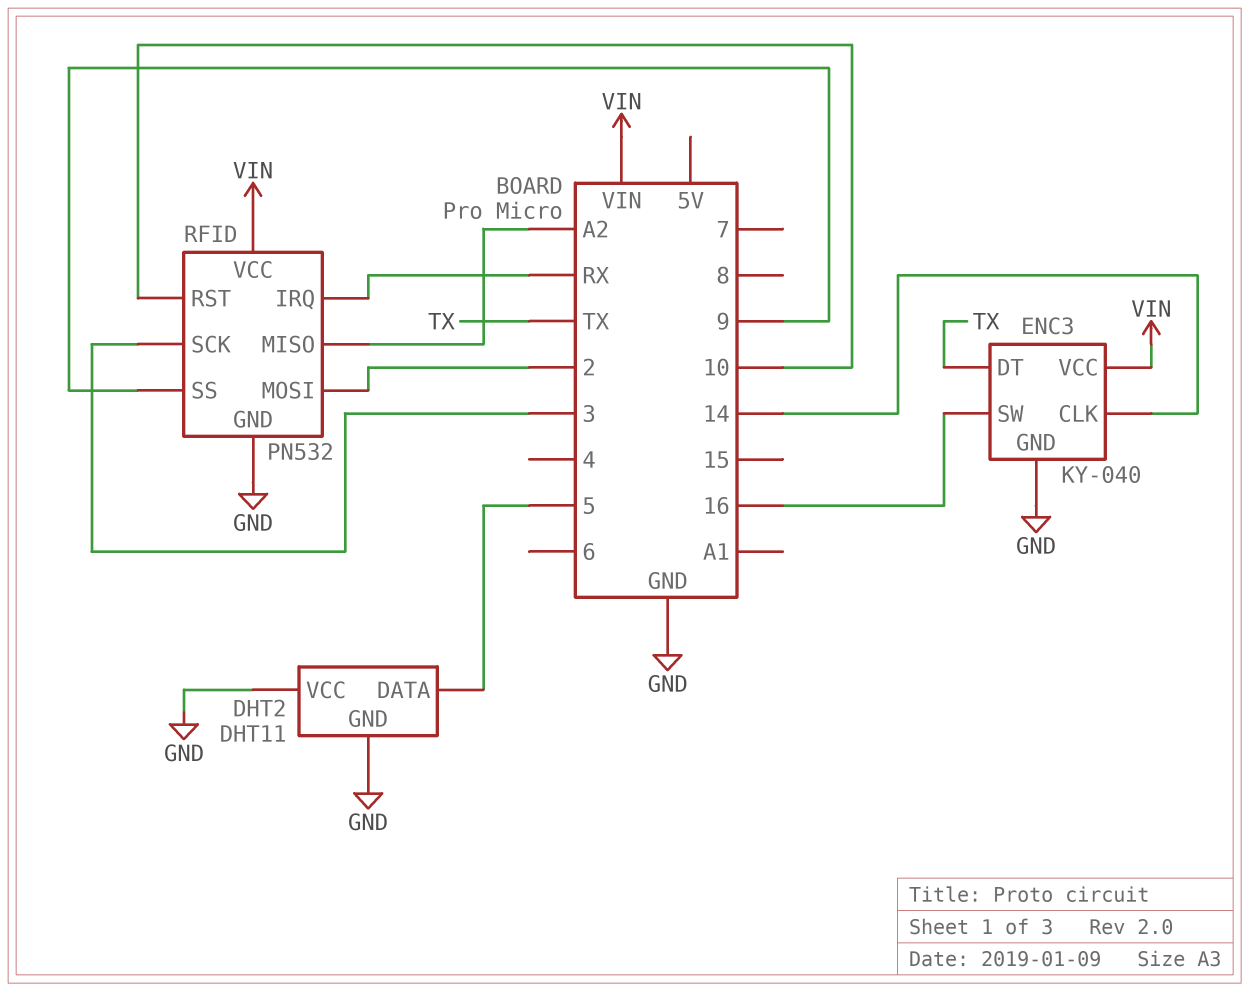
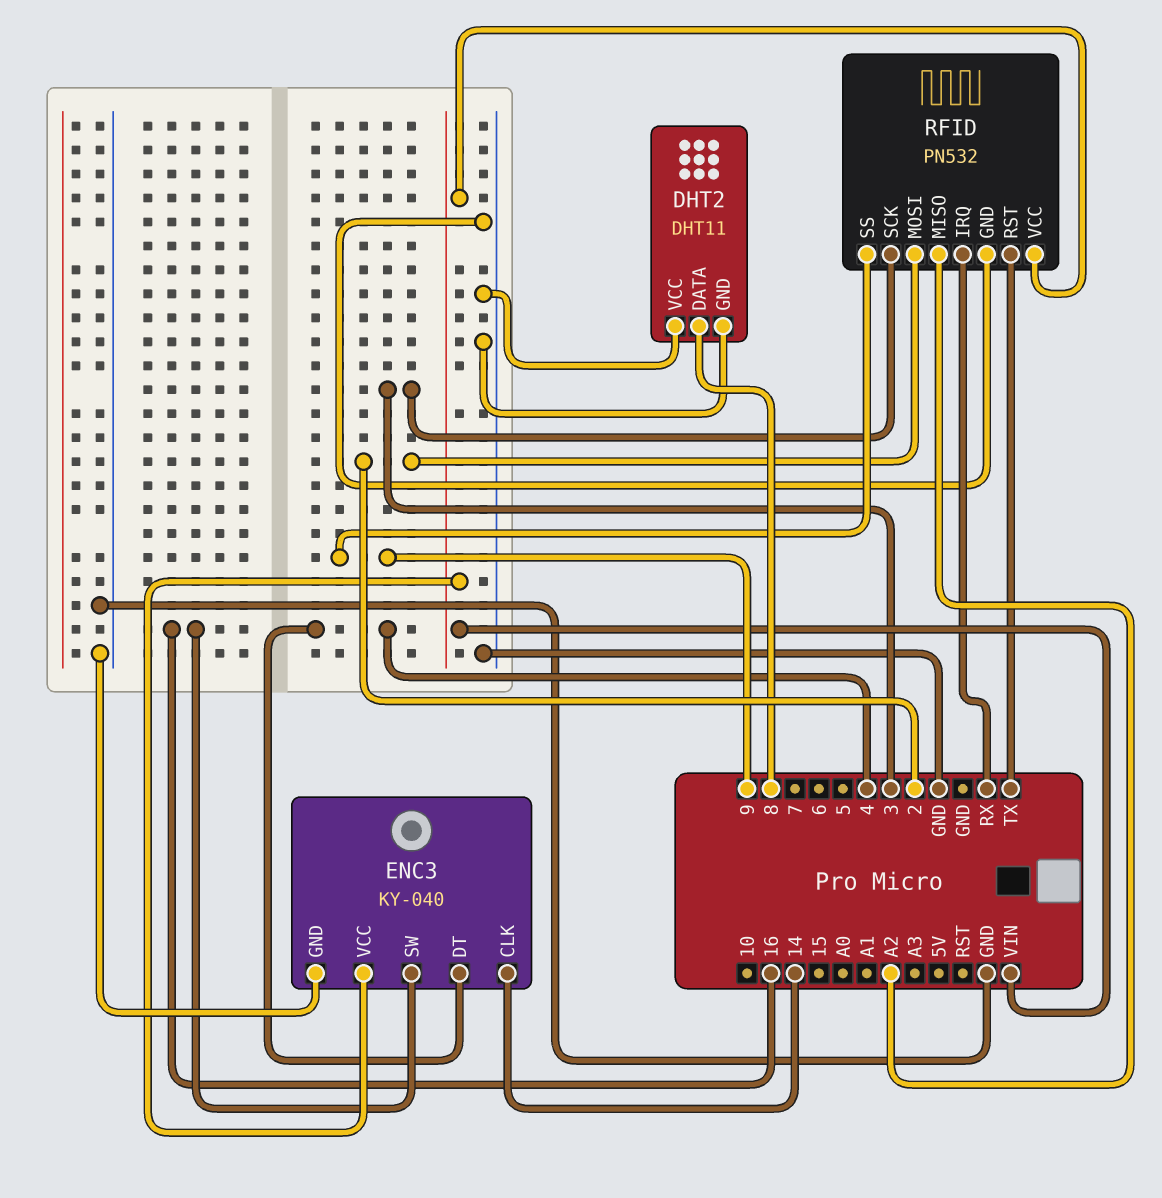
DHT2 pin DATA: 5 -> 8
ENC3 pin DT: TX -> 4
RFID pin RST: 10 -> TX

